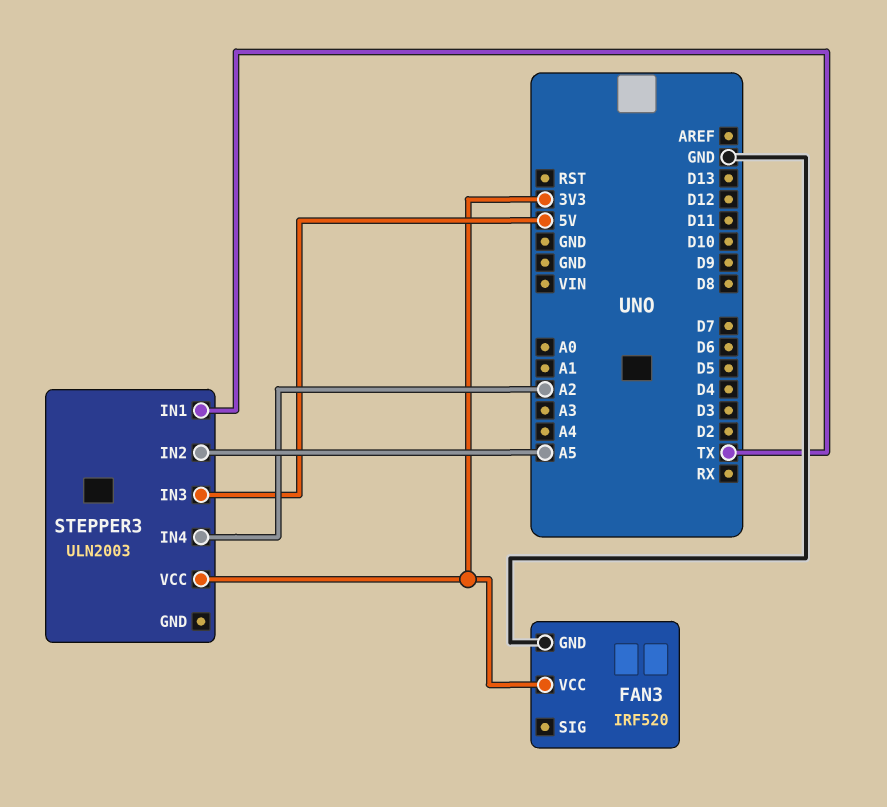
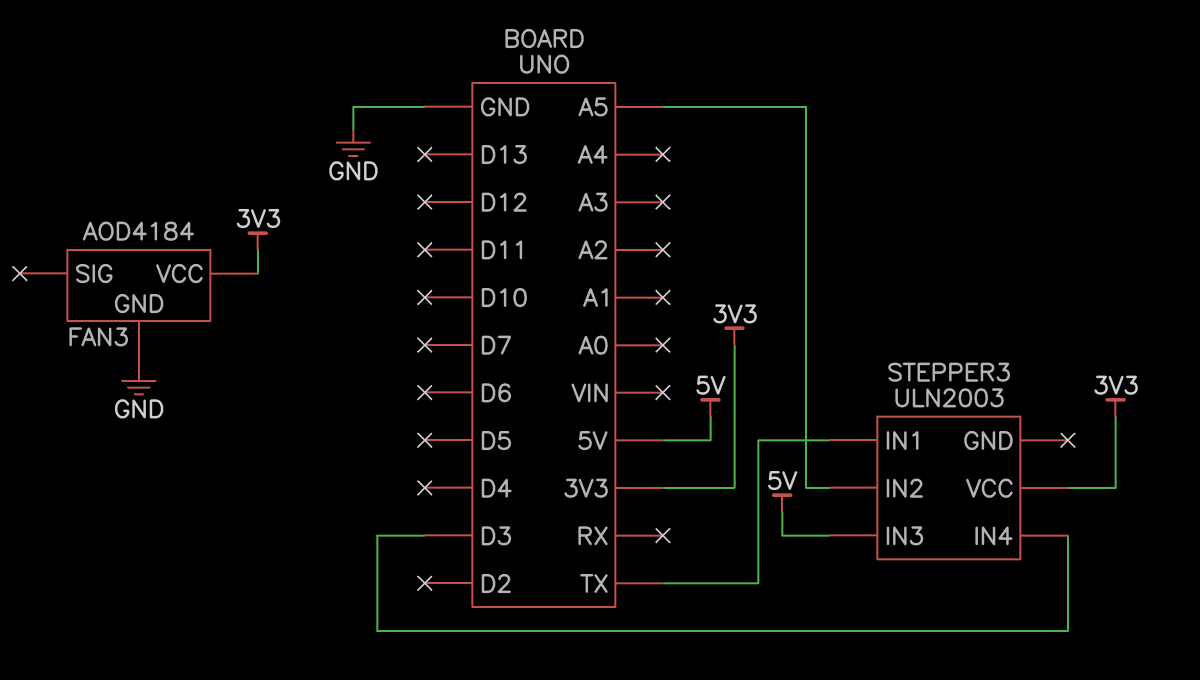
FAN3: IRF520 -> AOD4184
STEPPER3 pin IN4: A2 -> D3

